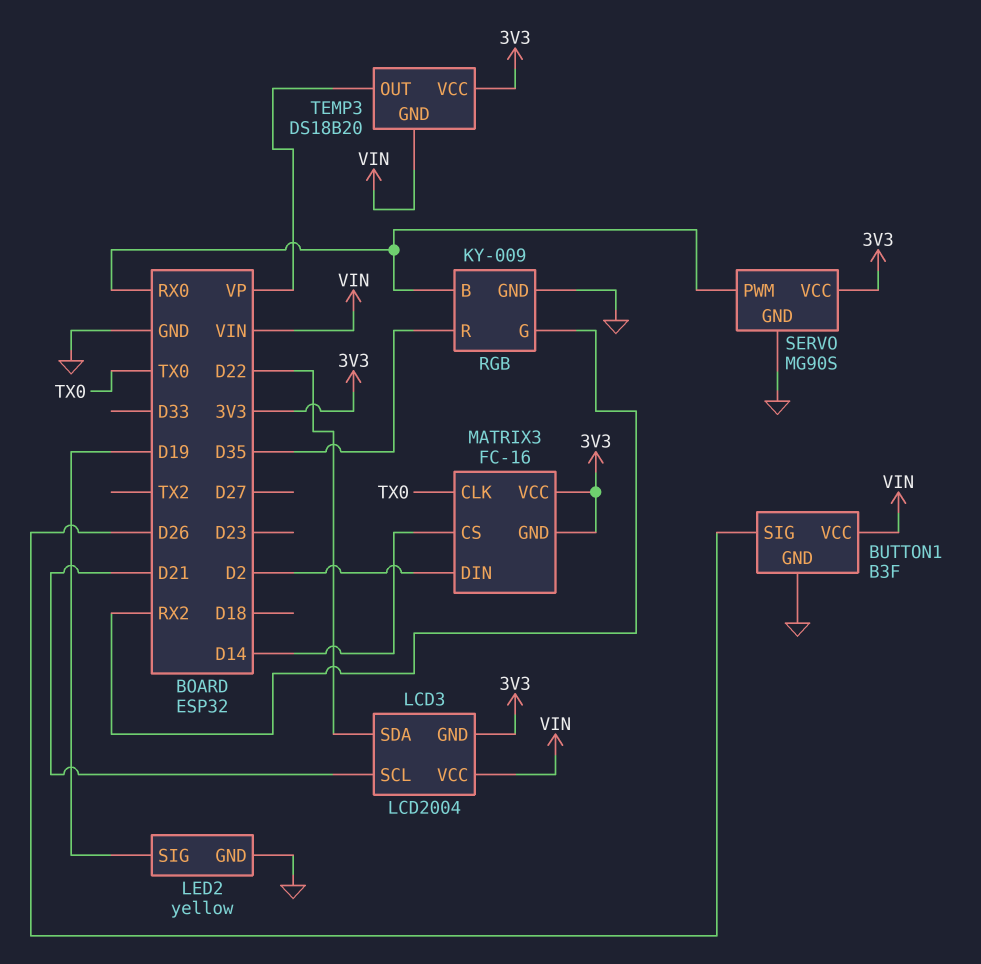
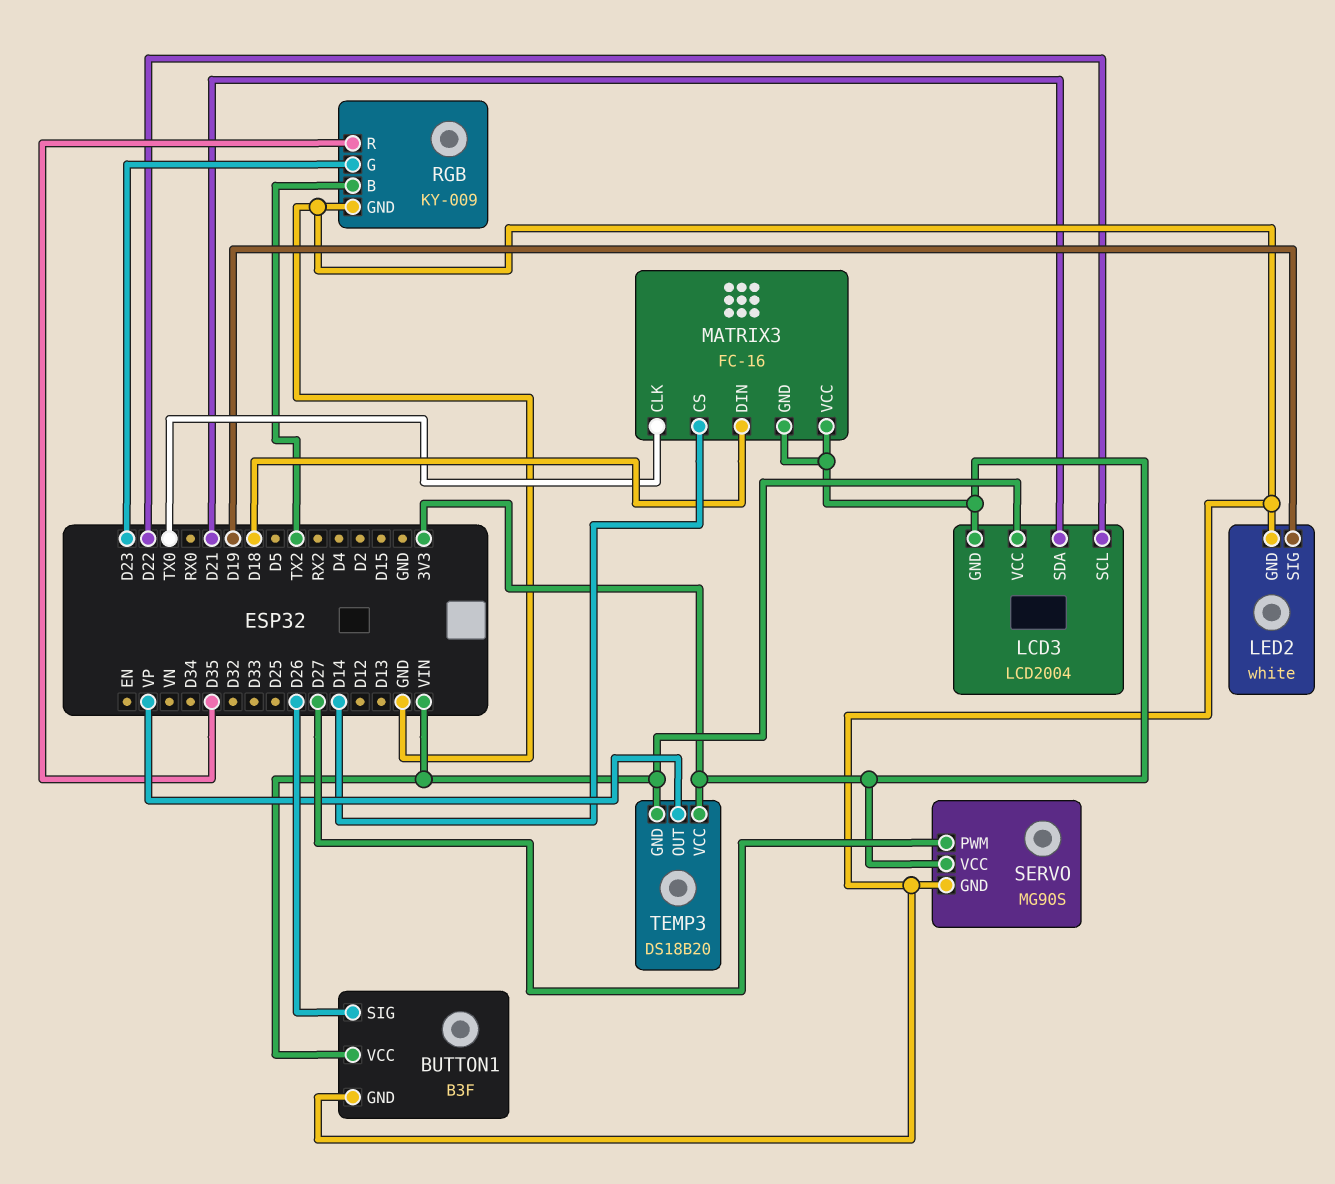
LCD3 pin SCL: D21 -> D22
LCD3 pin SDA: D22 -> D21
LED2: yellow -> white
MATRIX3 pin DIN: D2 -> D18
RGB pin B: RX0 -> TX2
RGB pin G: RX2 -> D23
SERVO pin PWM: RX0 -> D27

